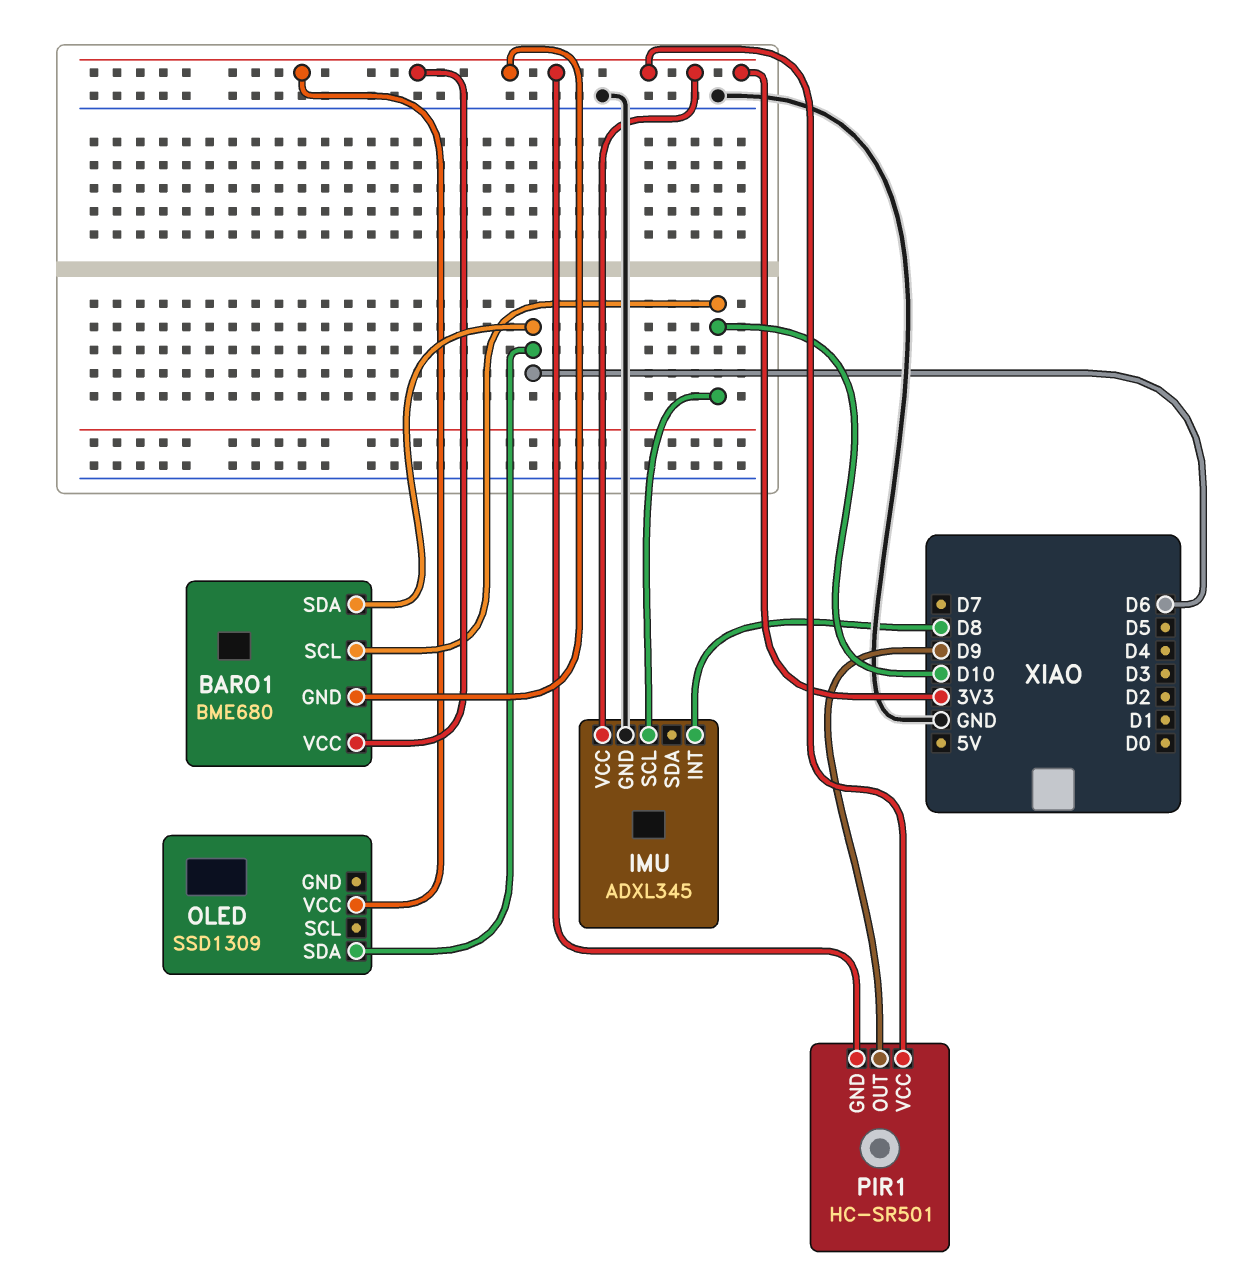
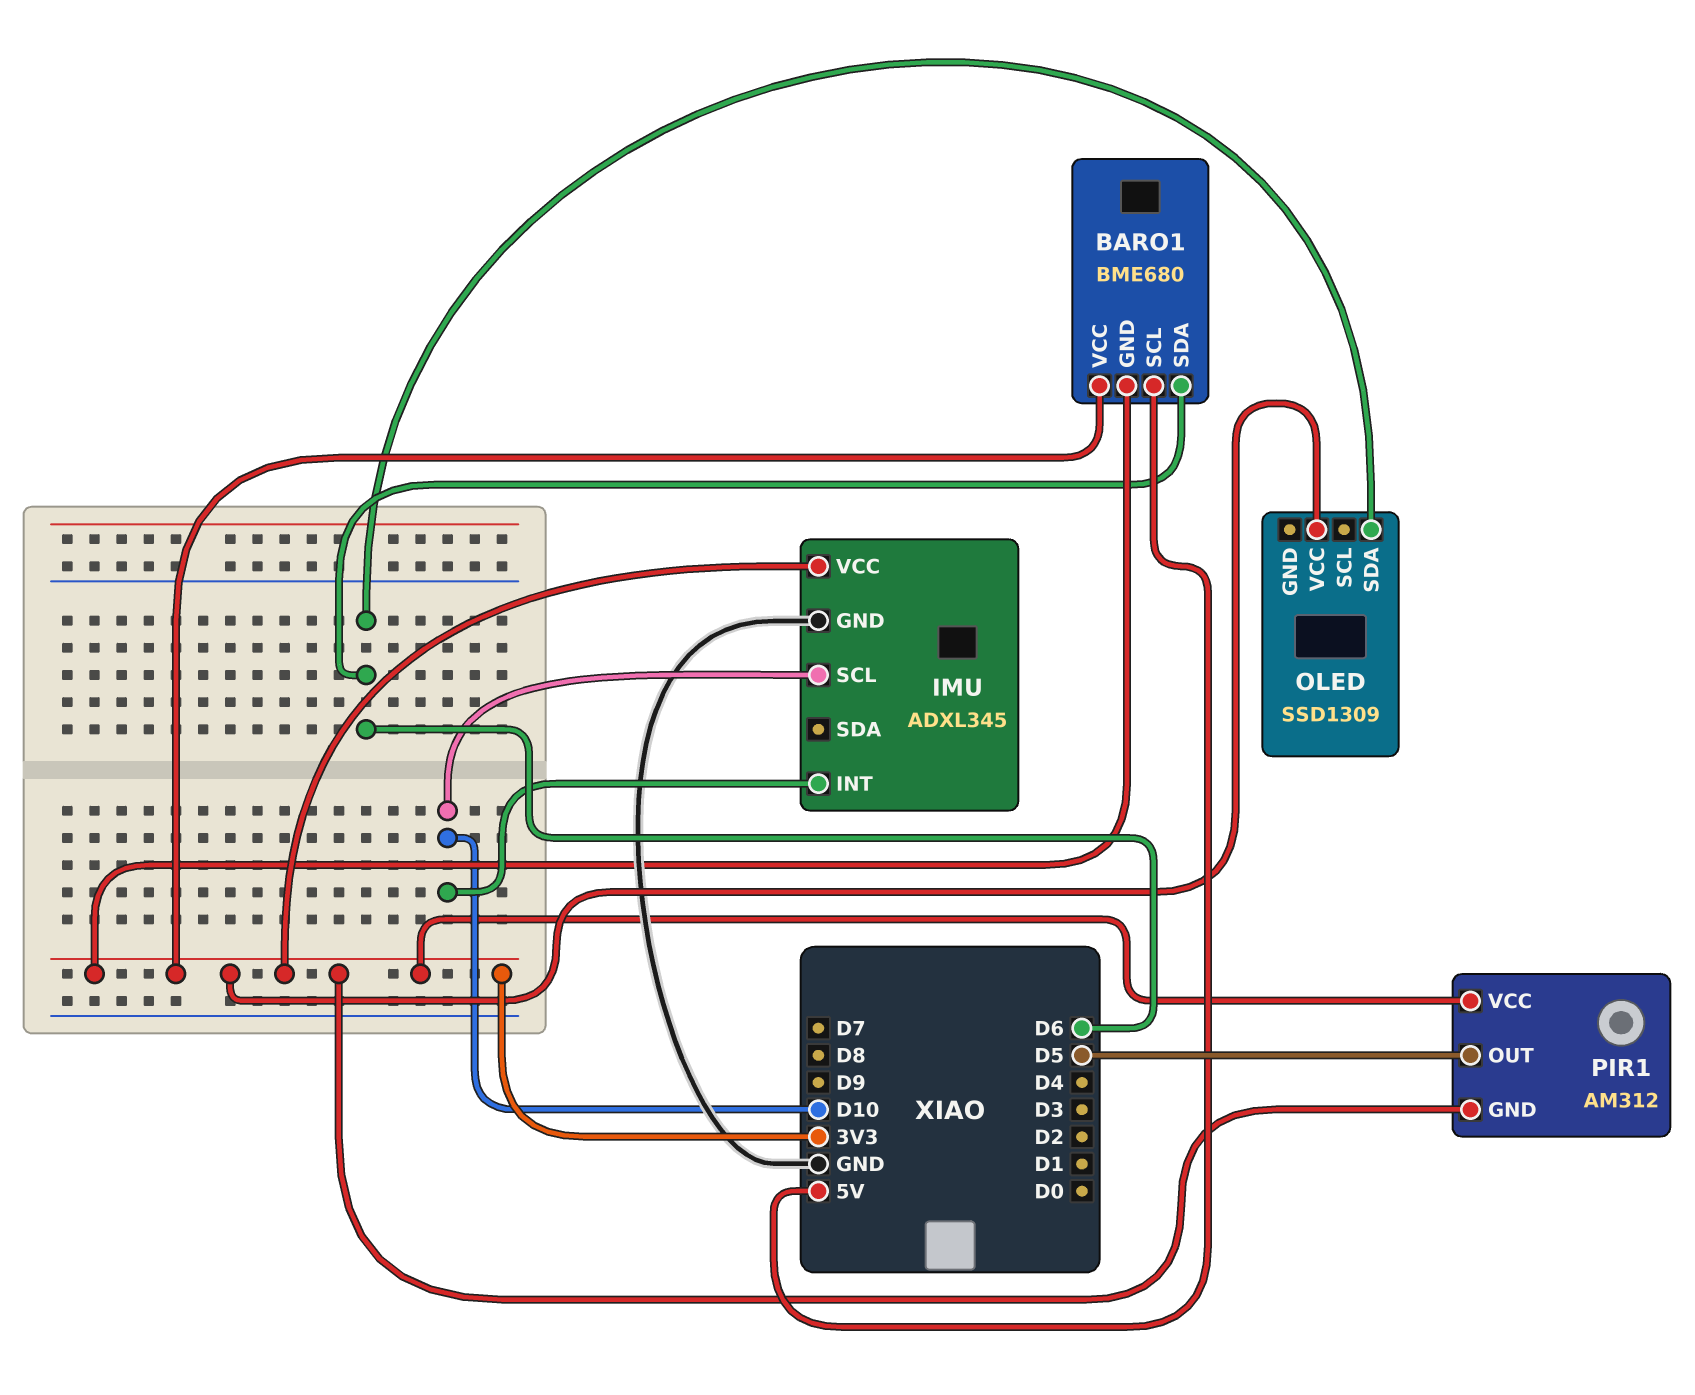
BARO1 pin SCL: D10 -> 5V
IMU pin INT: D8 -> D10
PIR1: HC-SR501 -> AM312
PIR1 pin OUT: D9 -> D5

